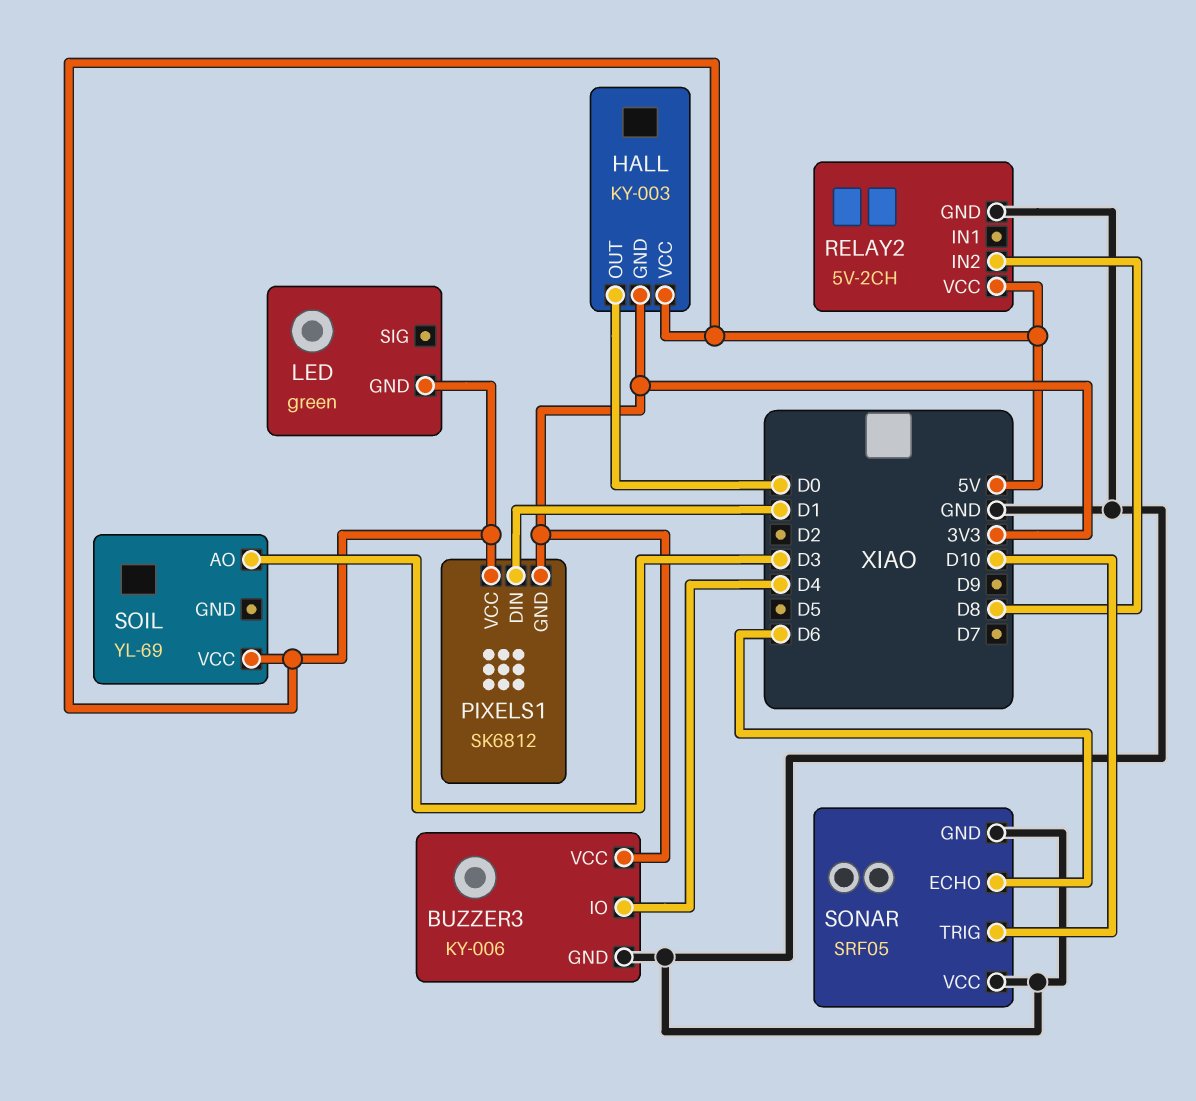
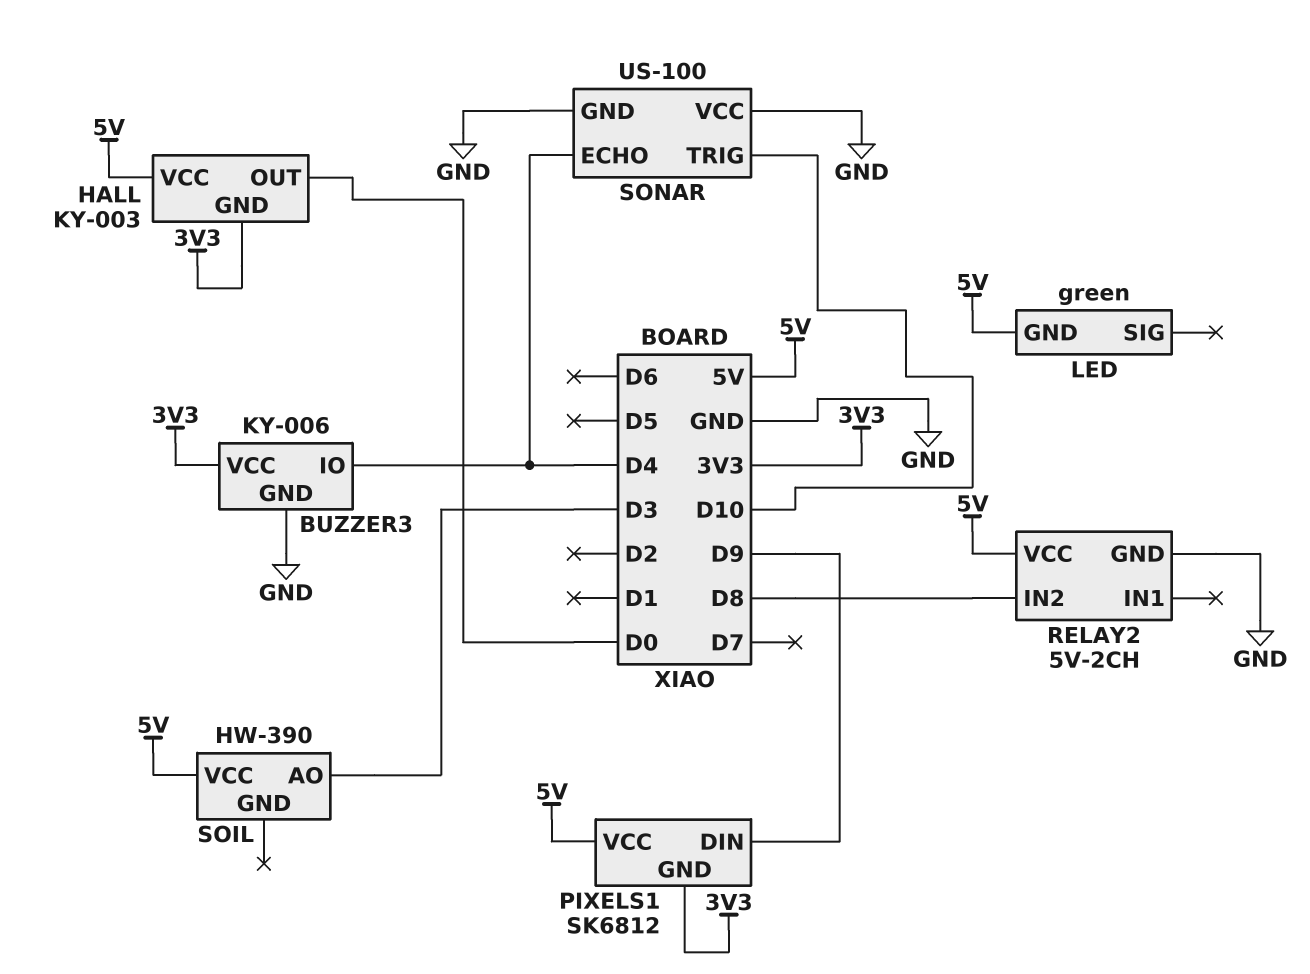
PIXELS1 pin DIN: D1 -> D9
SOIL: YL-69 -> HW-390
SONAR: SRF05 -> US-100
SONAR pin ECHO: D6 -> D4

